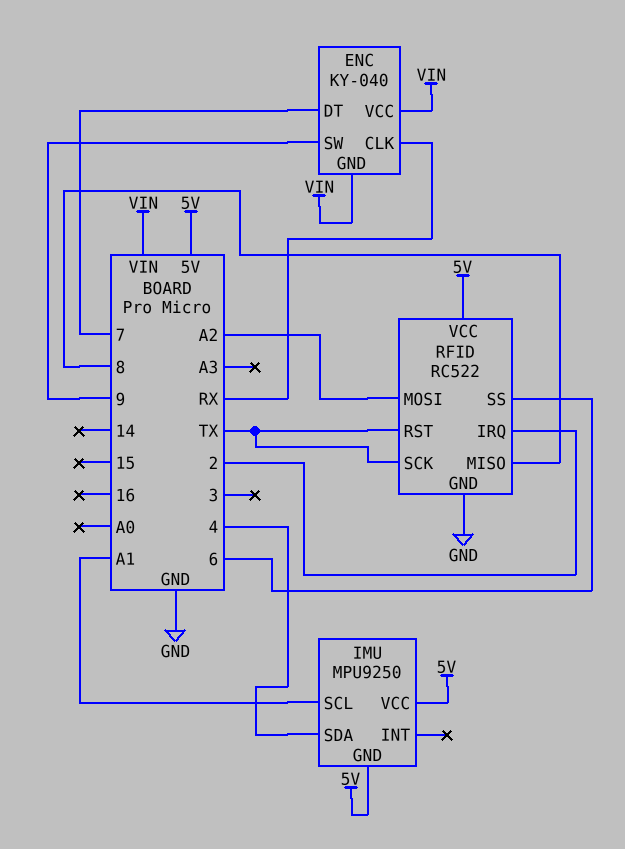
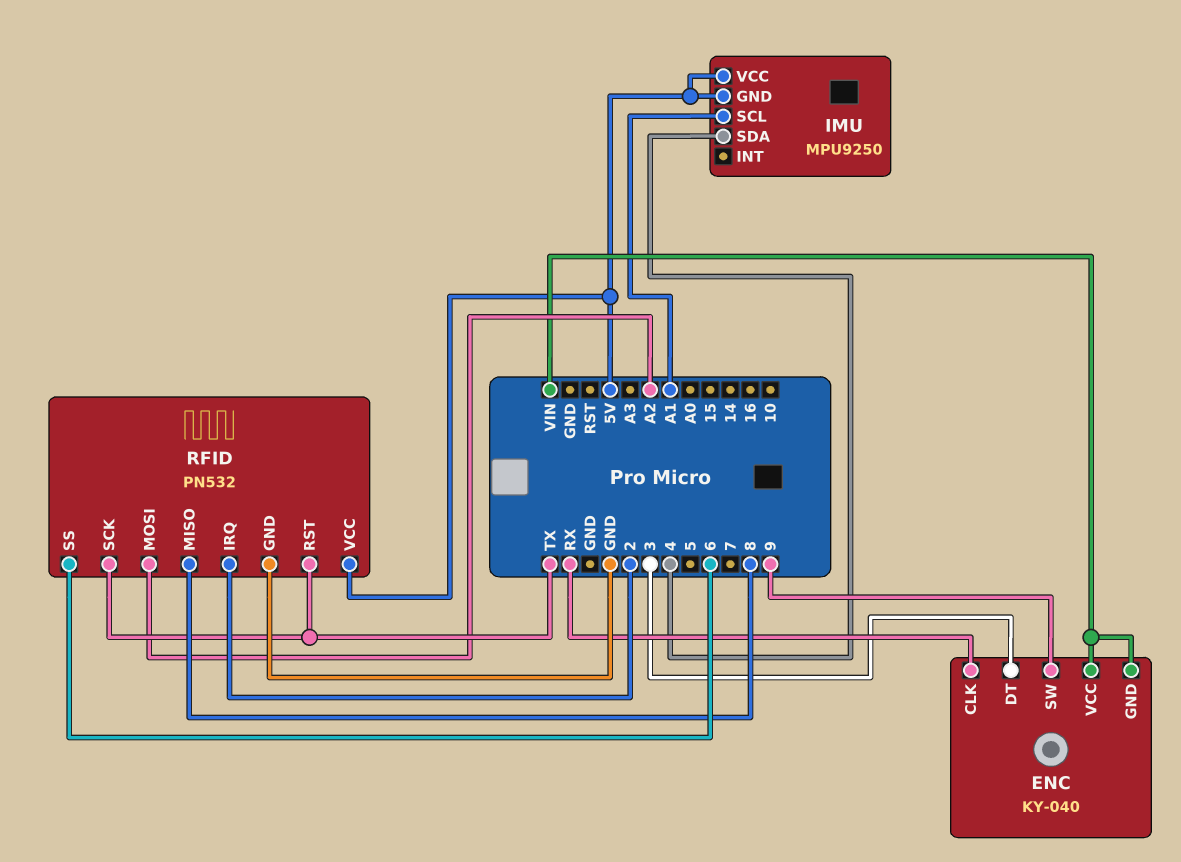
ENC pin DT: 7 -> 3
RFID: RC522 -> PN532

